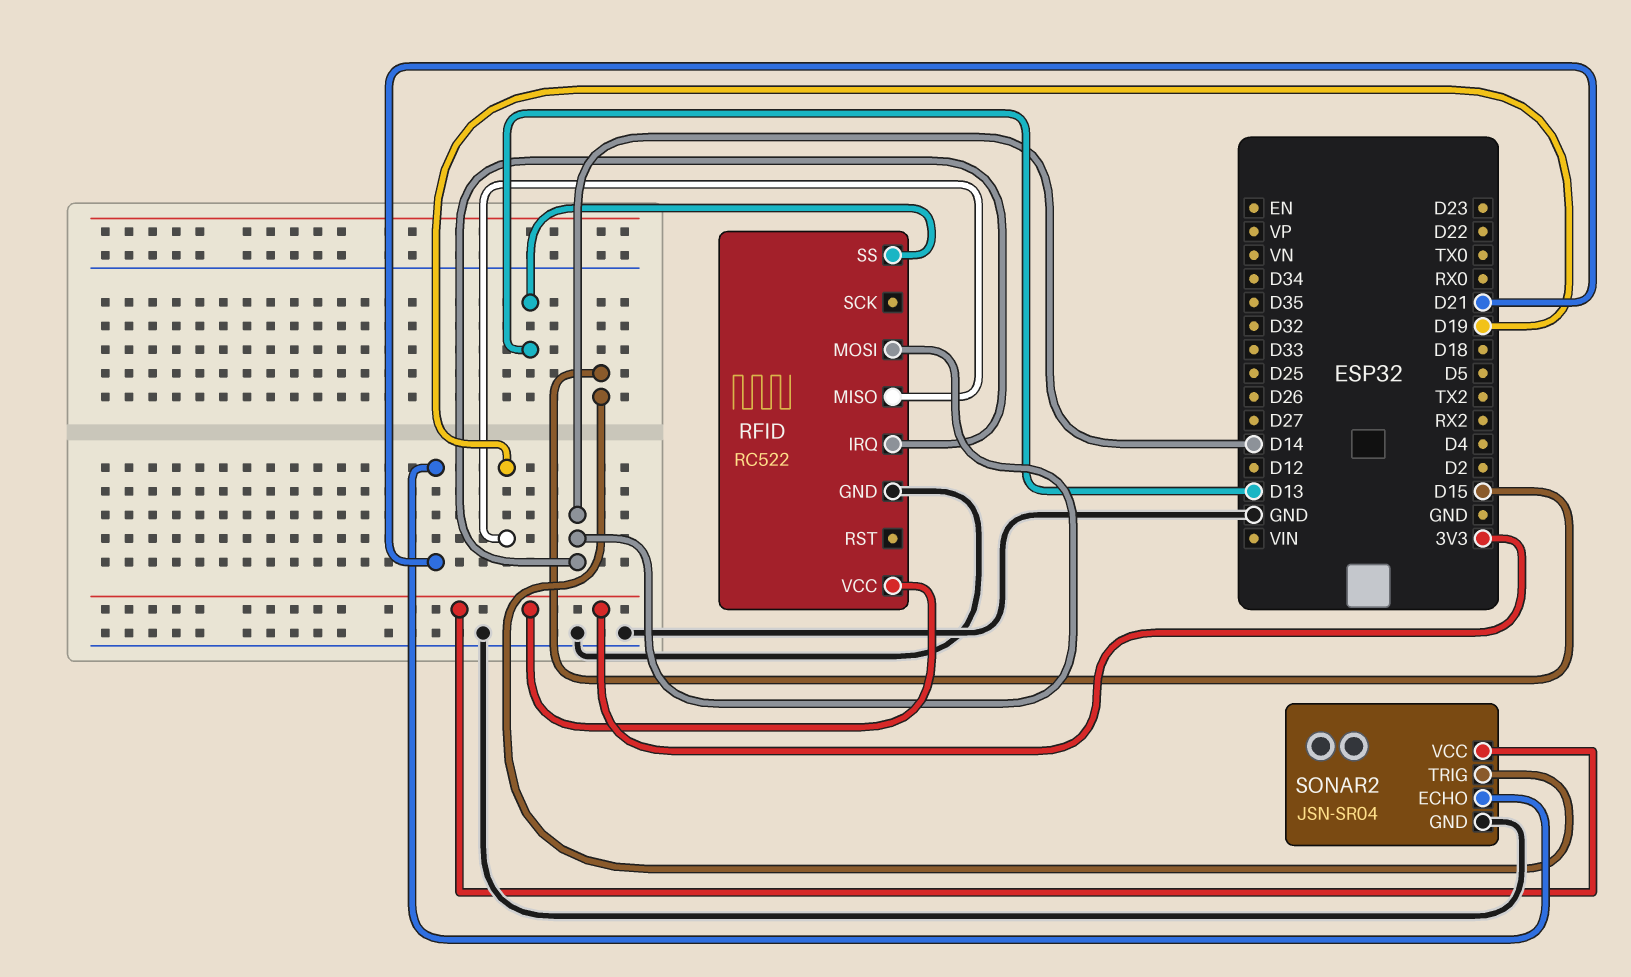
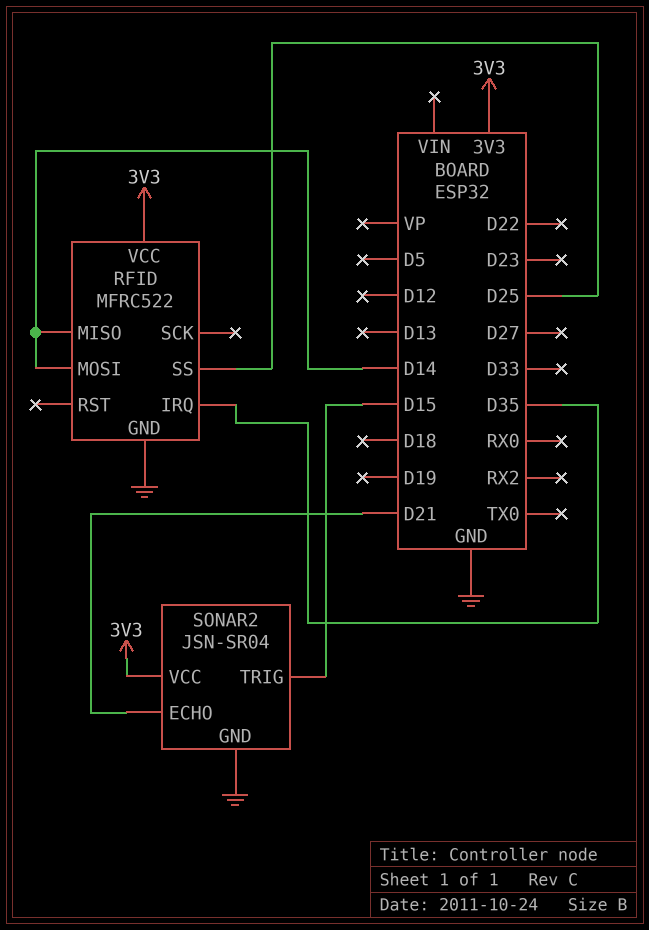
RFID: RC522 -> MFRC522
RFID pin IRQ: D14 -> D35
RFID pin MISO: D19 -> D14
RFID pin SS: D13 -> D25

